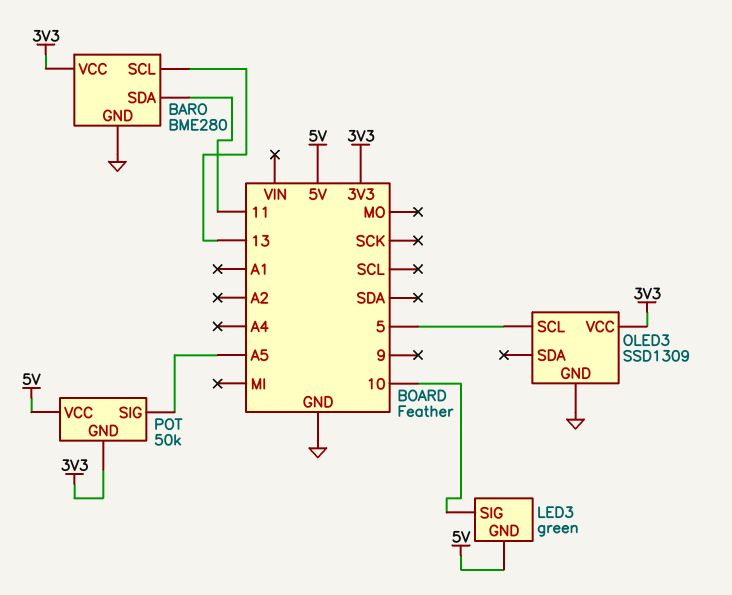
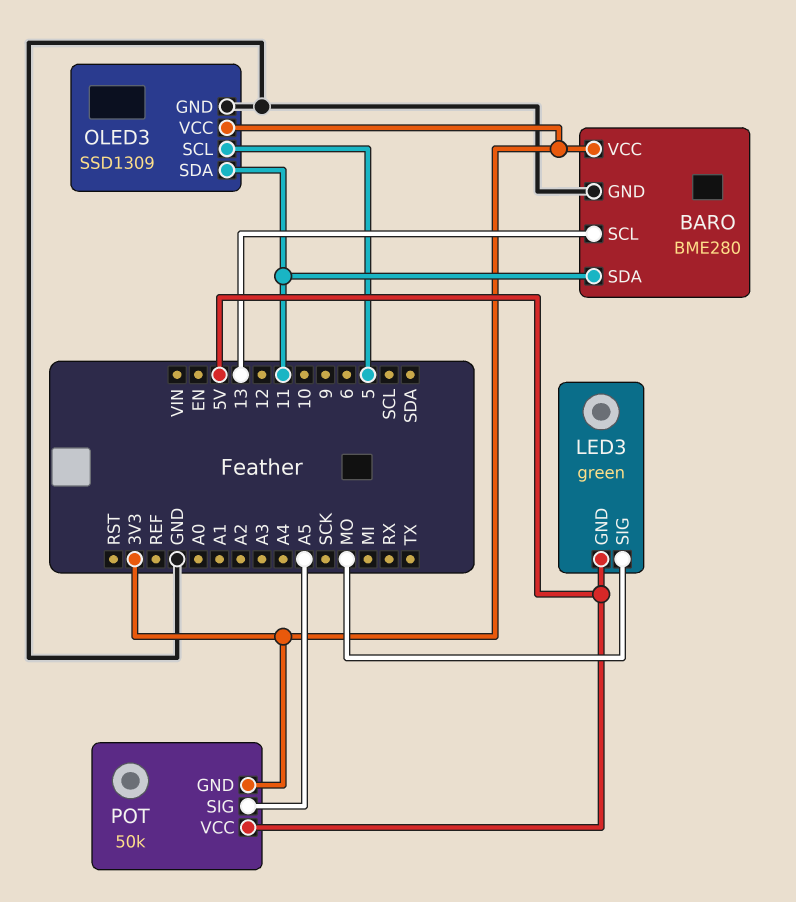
LED3 pin SIG: 10 -> MO
OLED3 pin SDA: none -> 11

